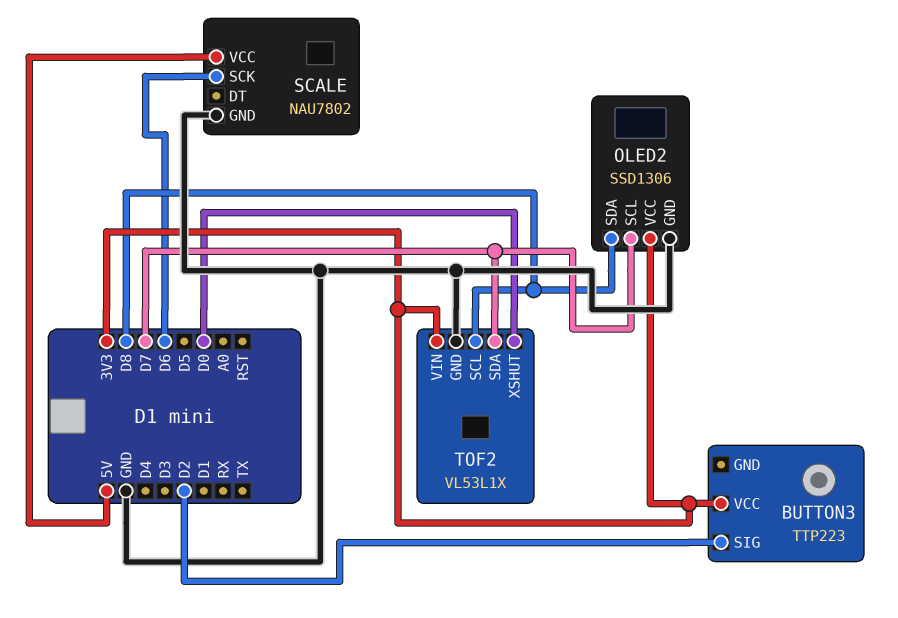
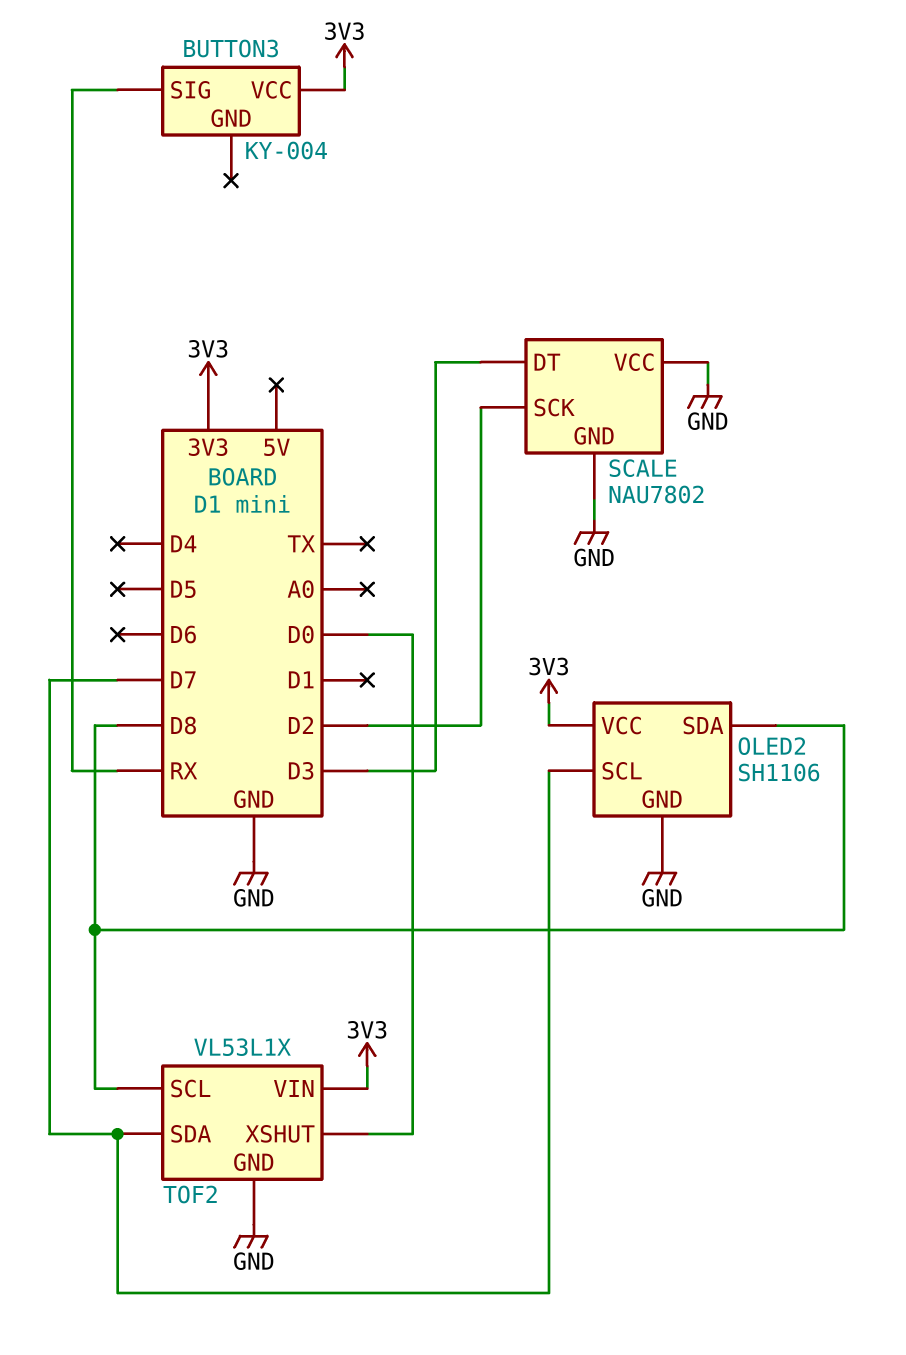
BUTTON3: TTP223 -> KY-004
BUTTON3 pin SIG: D2 -> RX
OLED2: SSD1306 -> SH1106
SCALE pin DT: none -> D3
SCALE pin SCK: D6 -> D2
SCALE pin VCC: 5V -> GND

